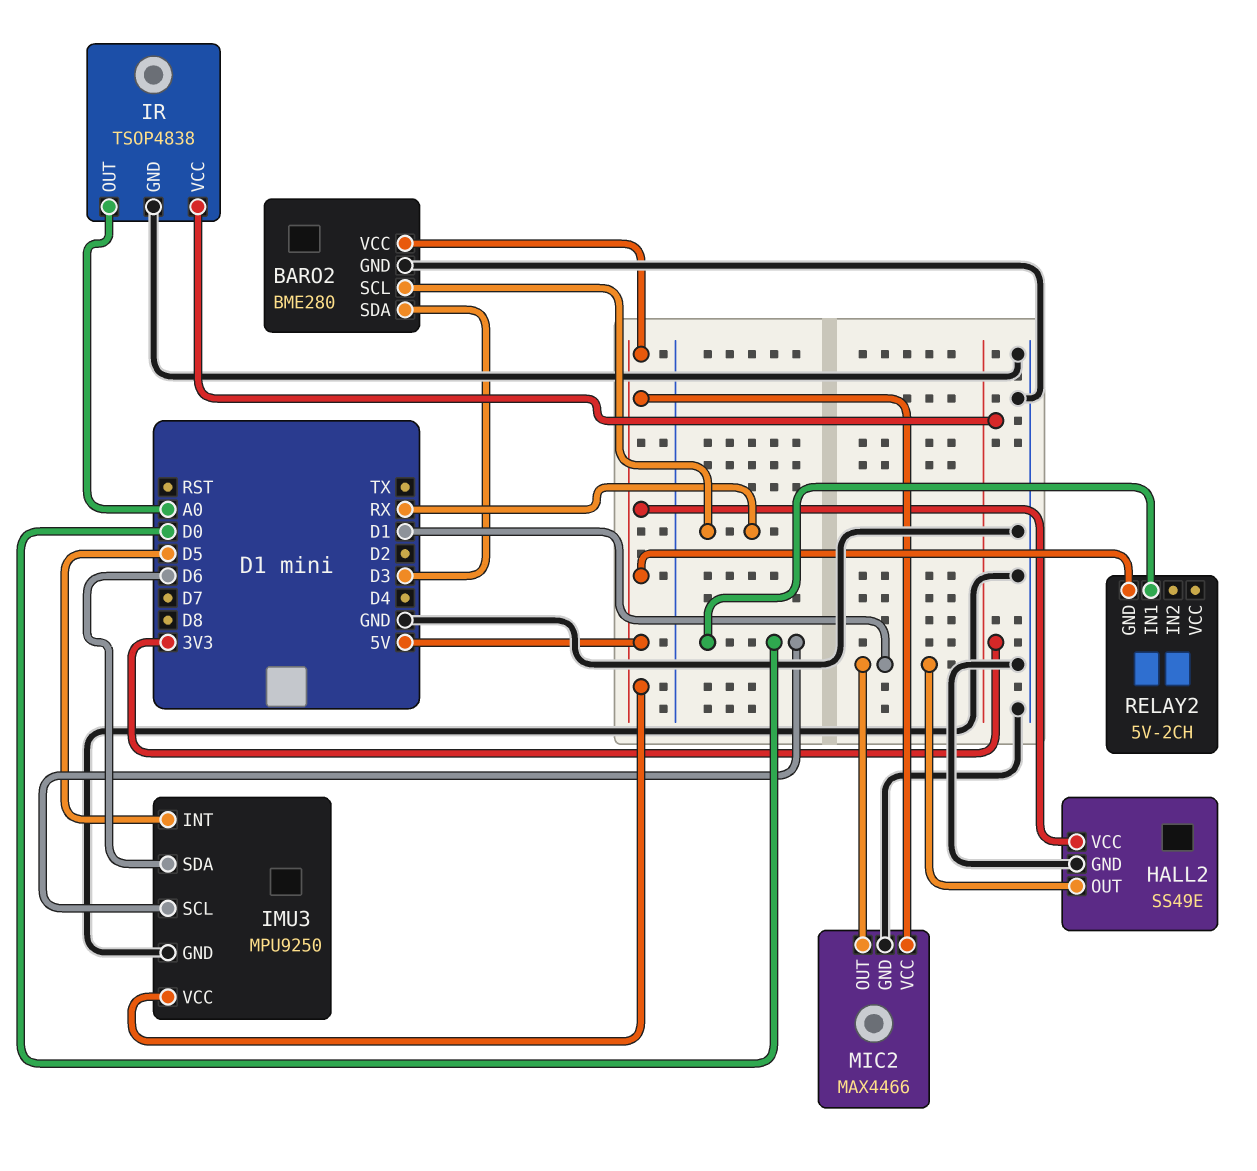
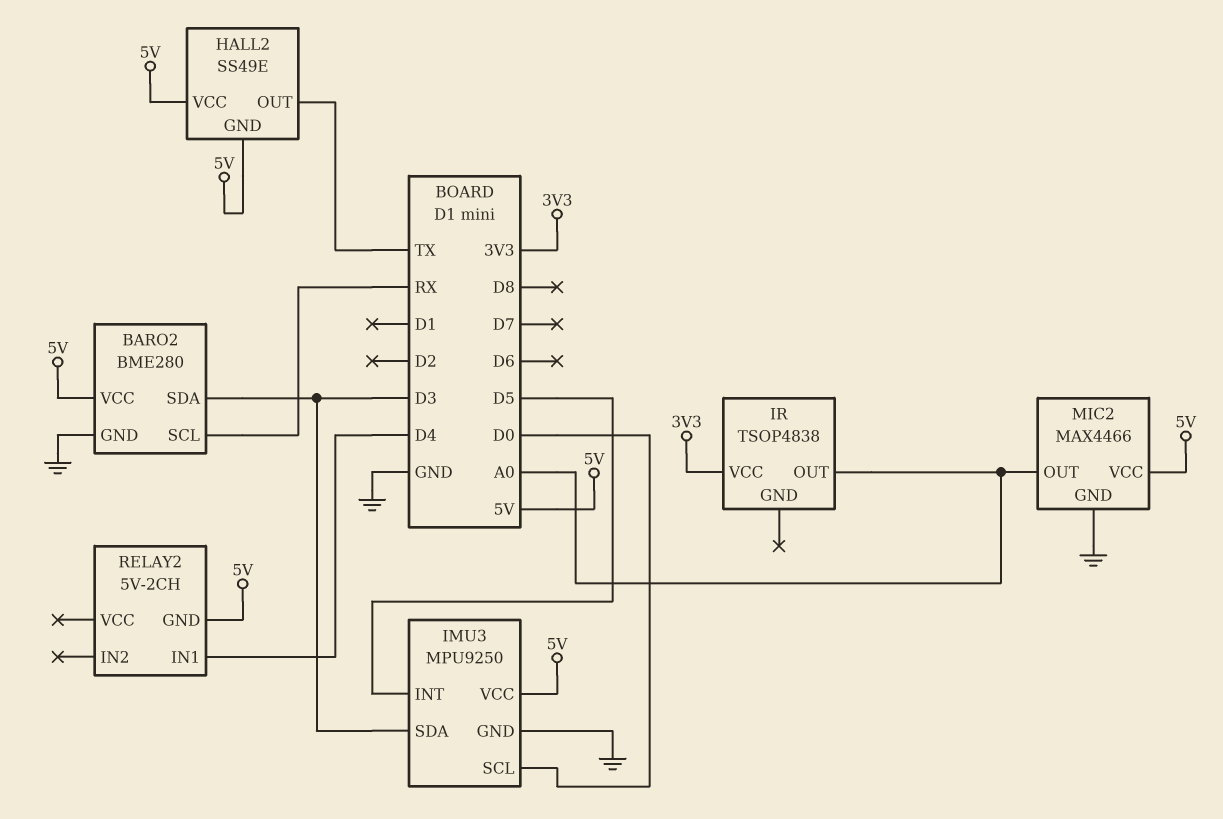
HALL2 pin GND: GND -> 5V
HALL2 pin OUT: D1 -> TX
IMU3 pin SDA: D6 -> D3
IR pin GND: GND -> none
MIC2 pin OUT: D1 -> A0
RELAY2 pin IN1: D0 -> D4

